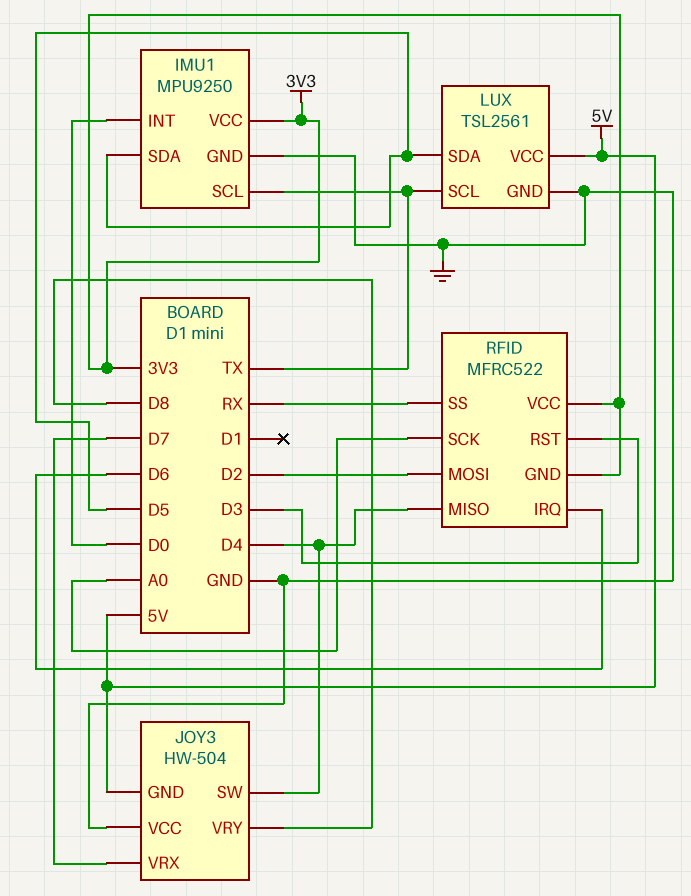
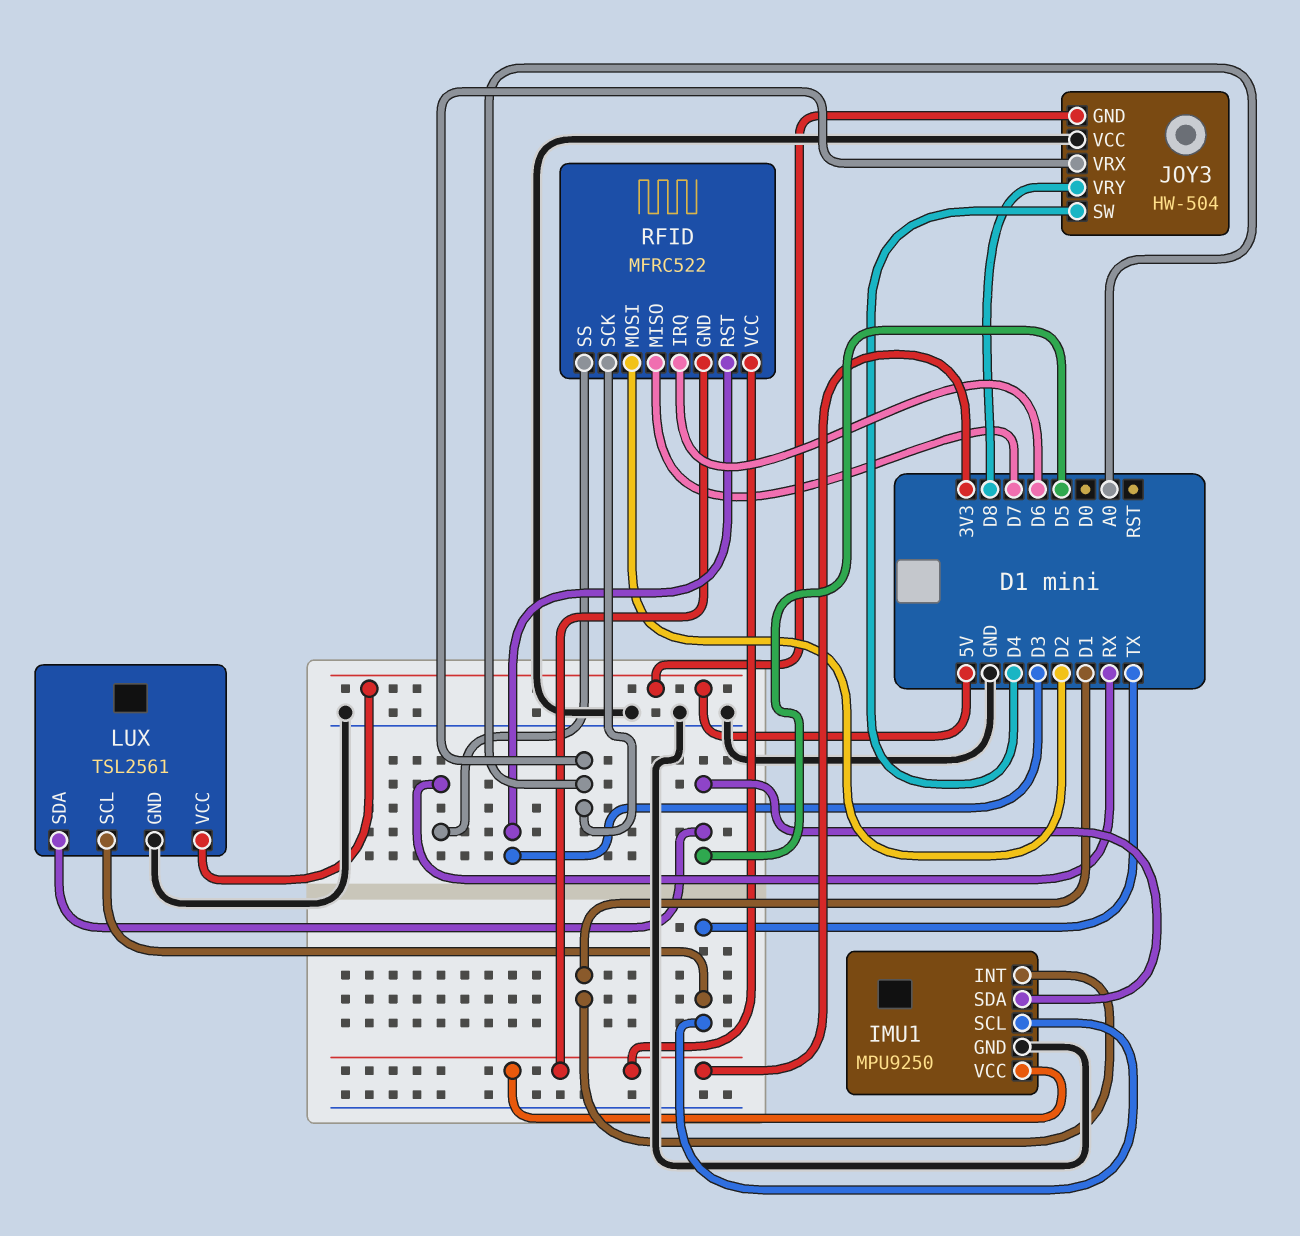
IMU1 pin INT: D0 -> D1
JOY3 pin VRX: D7 -> A0
RFID pin MISO: D4 -> D7

